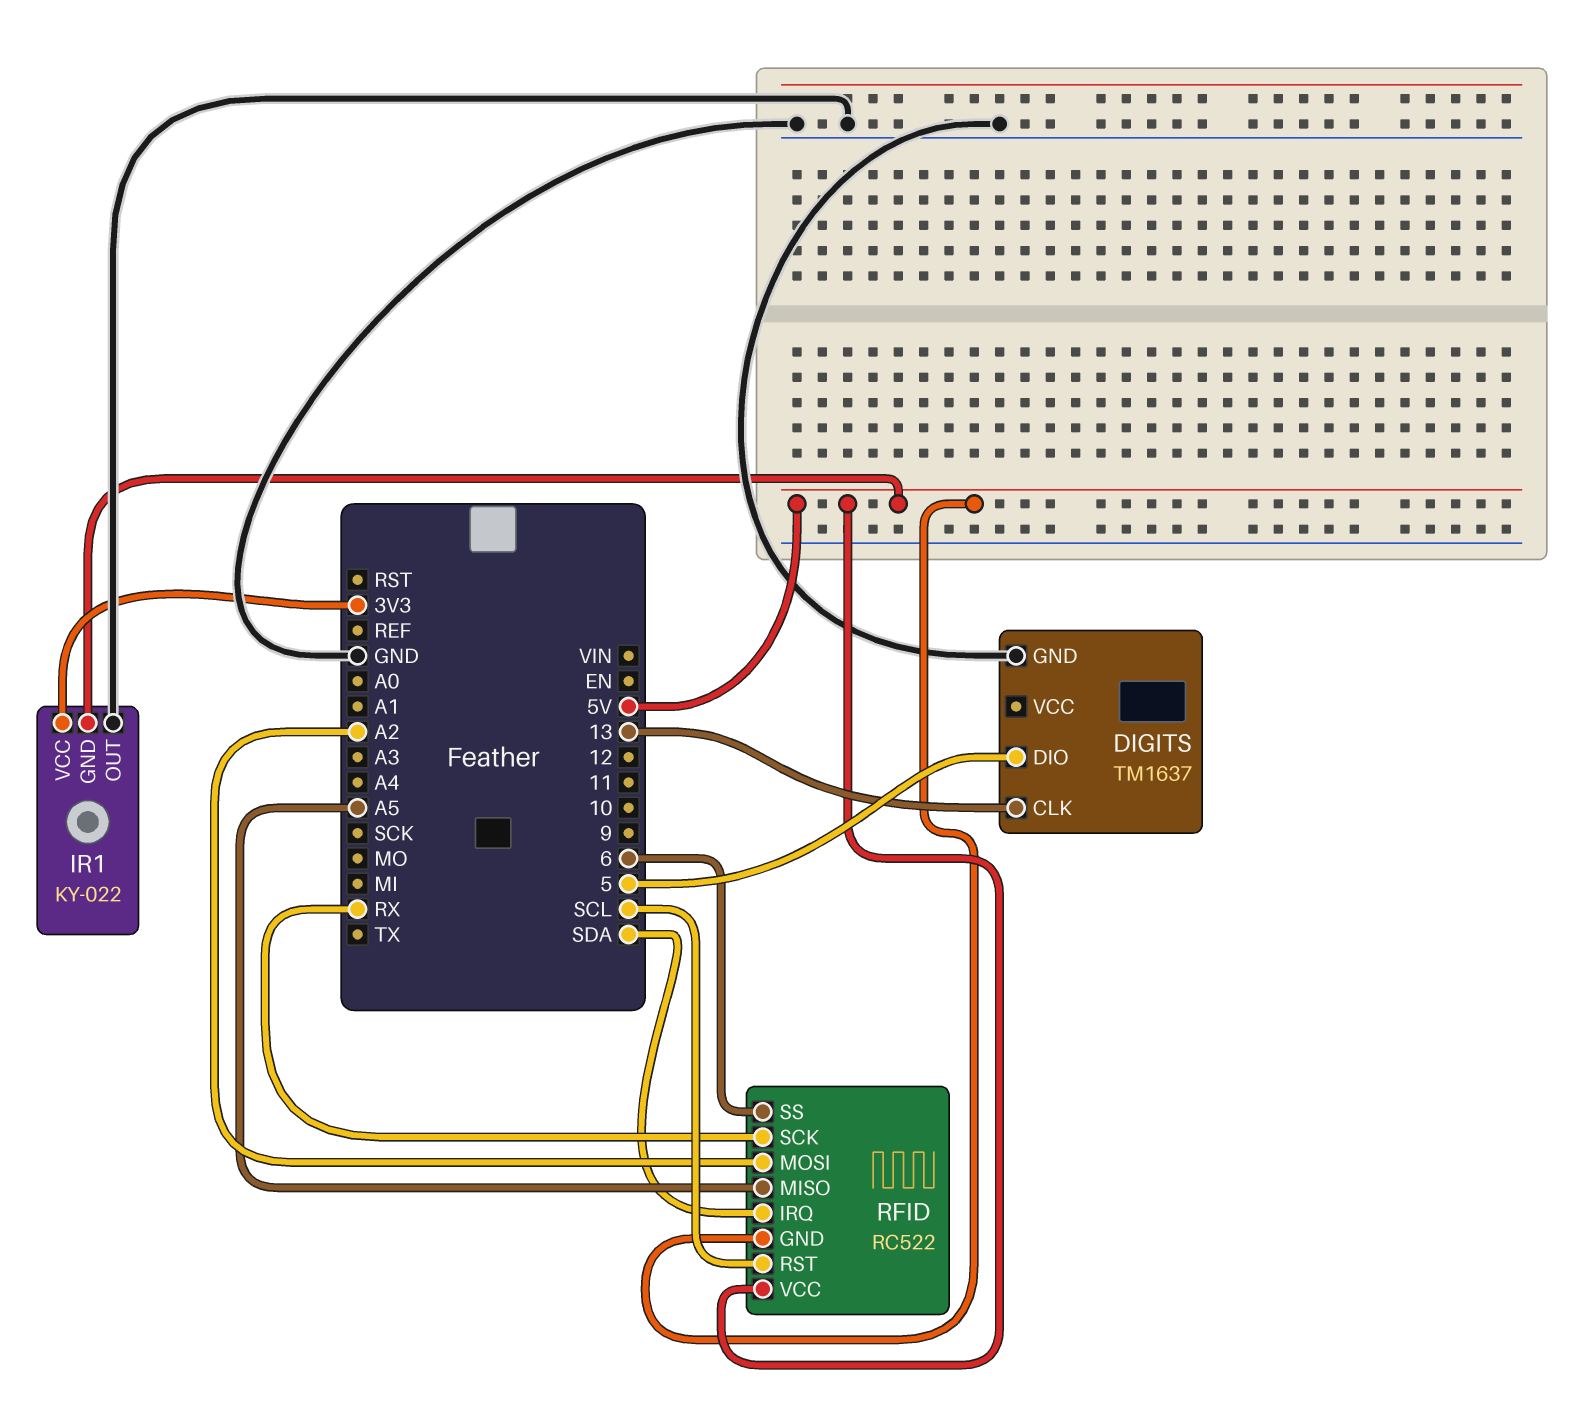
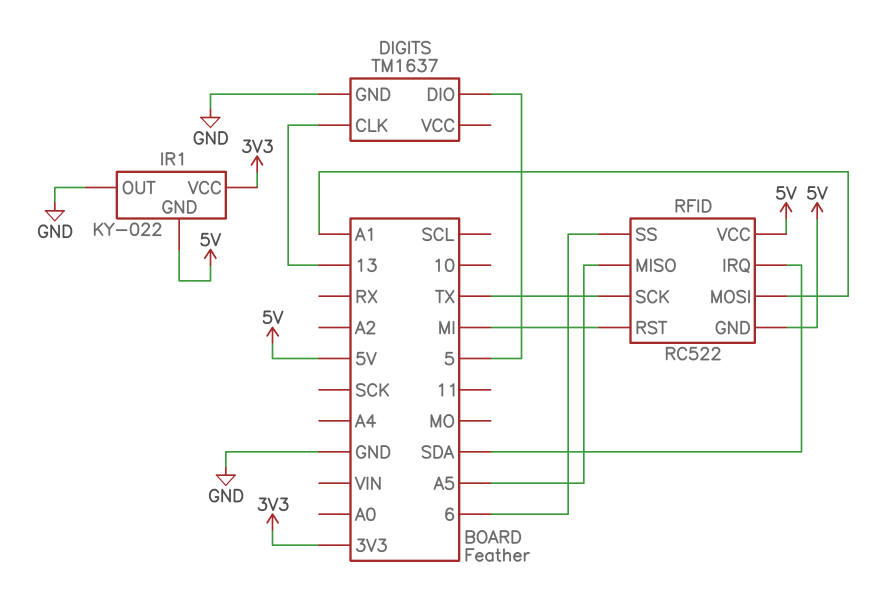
RFID pin MOSI: A2 -> A1
RFID pin RST: SCL -> MI
RFID pin SCK: RX -> TX

